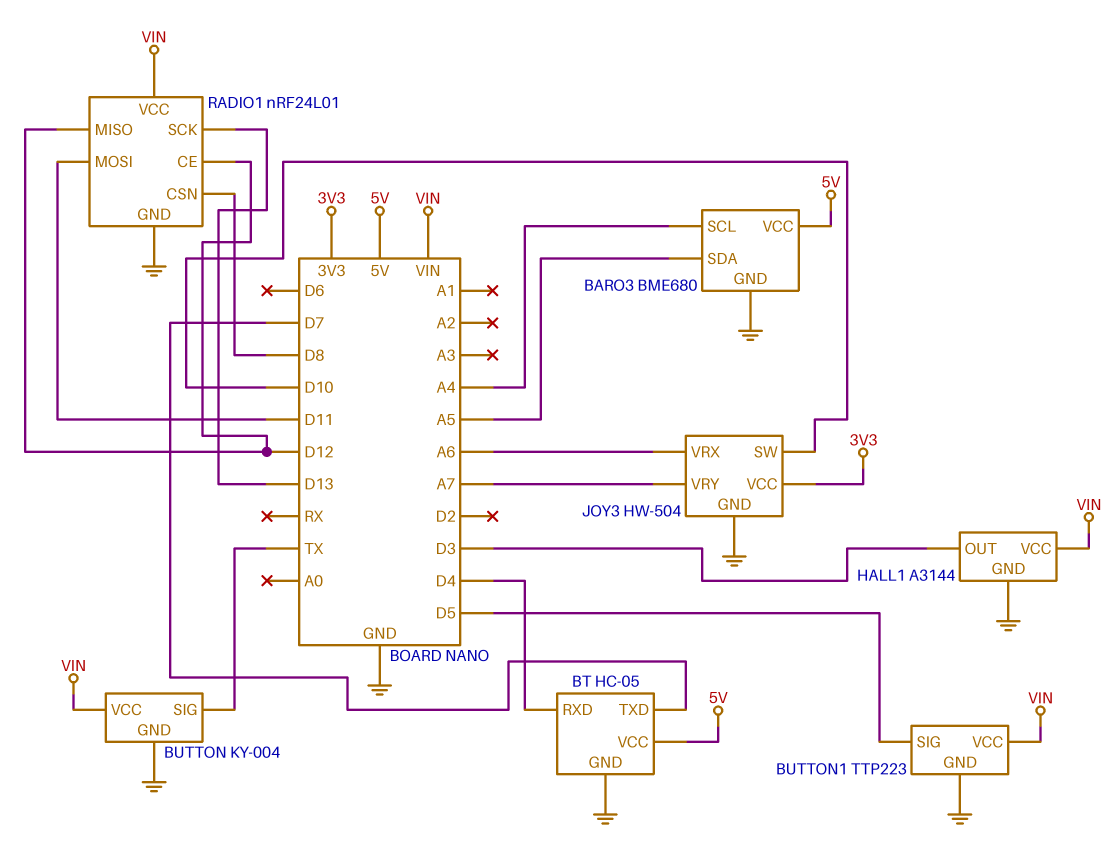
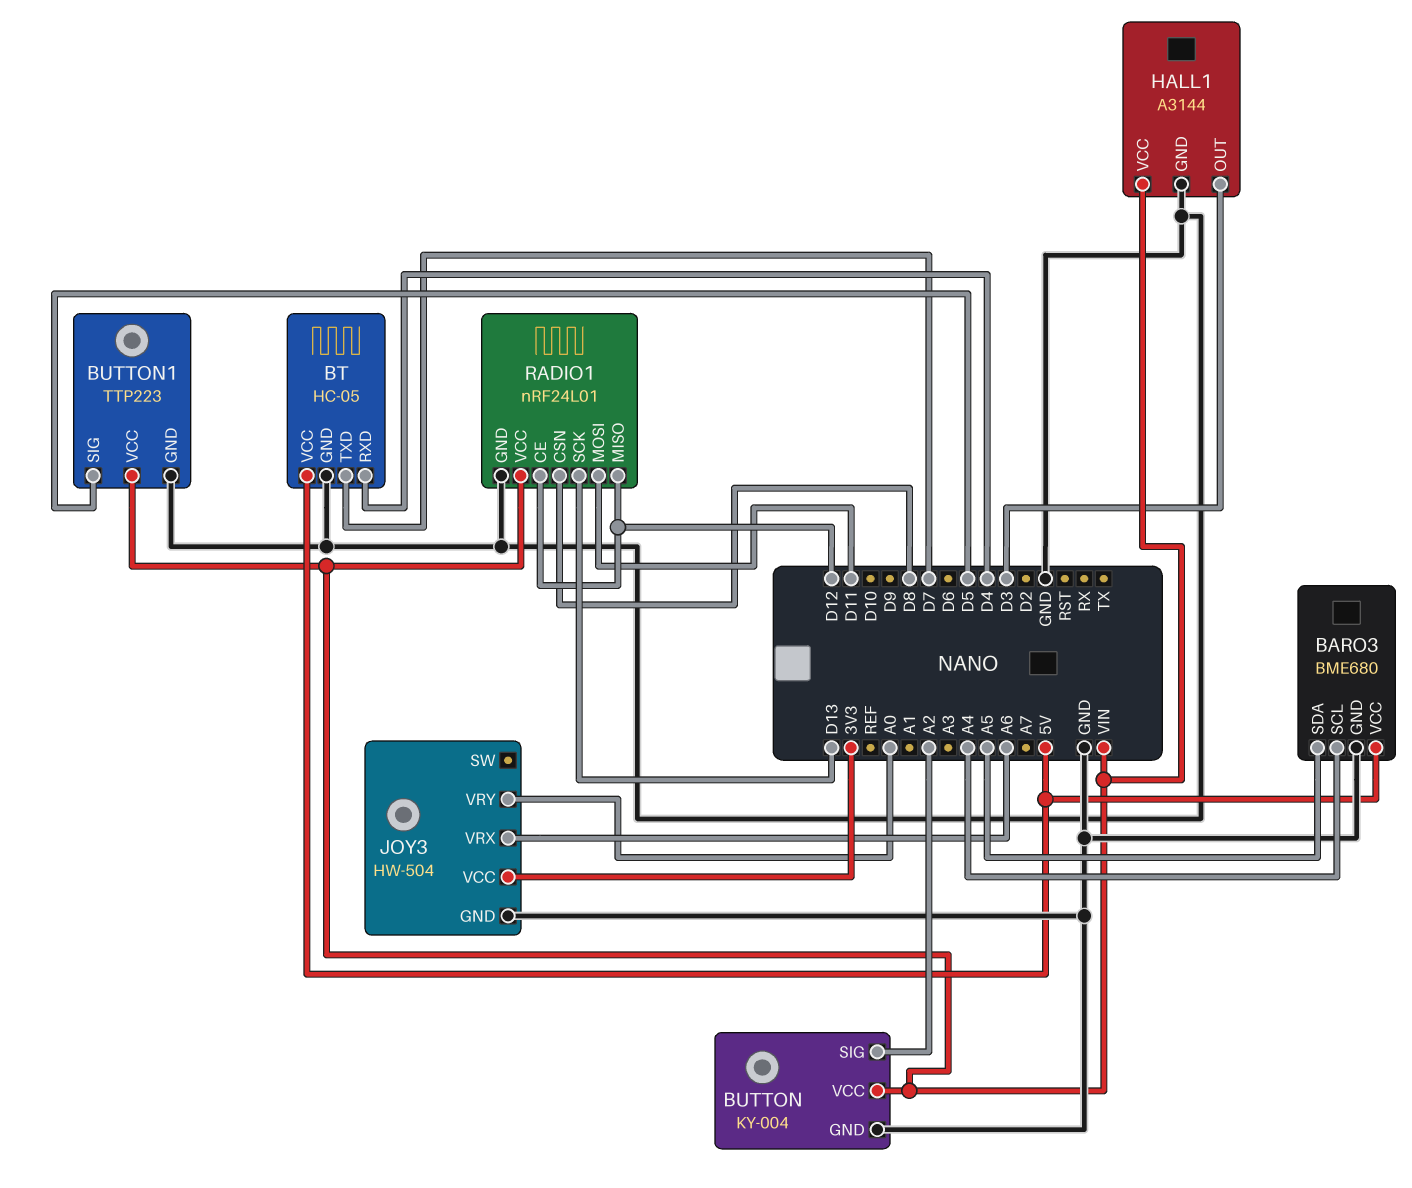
BUTTON pin SIG: TX -> A2
JOY3 pin SW: D10 -> none
JOY3 pin VRY: A7 -> A0

